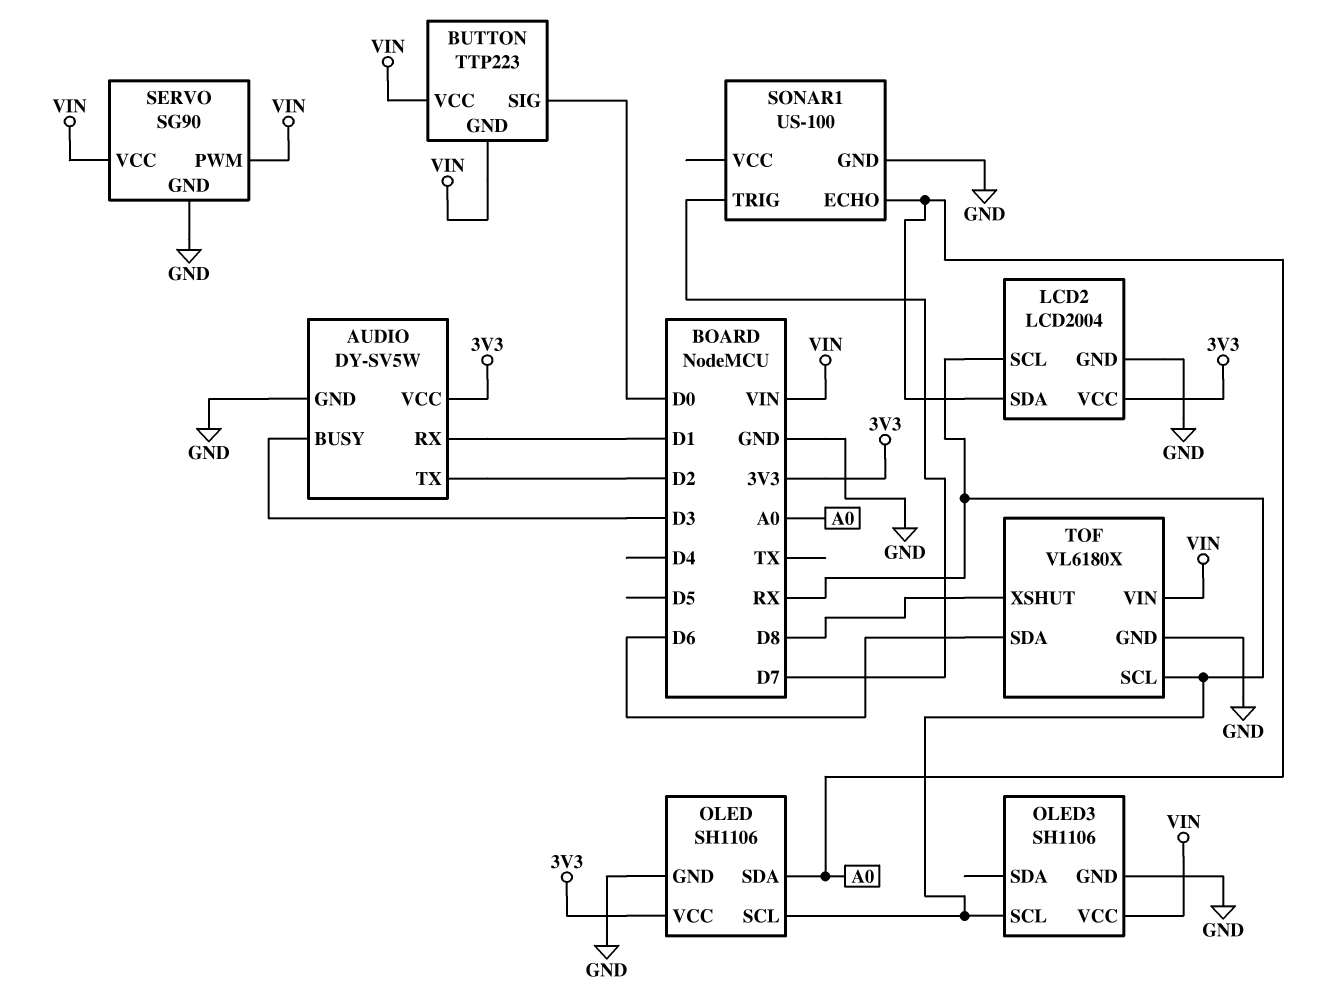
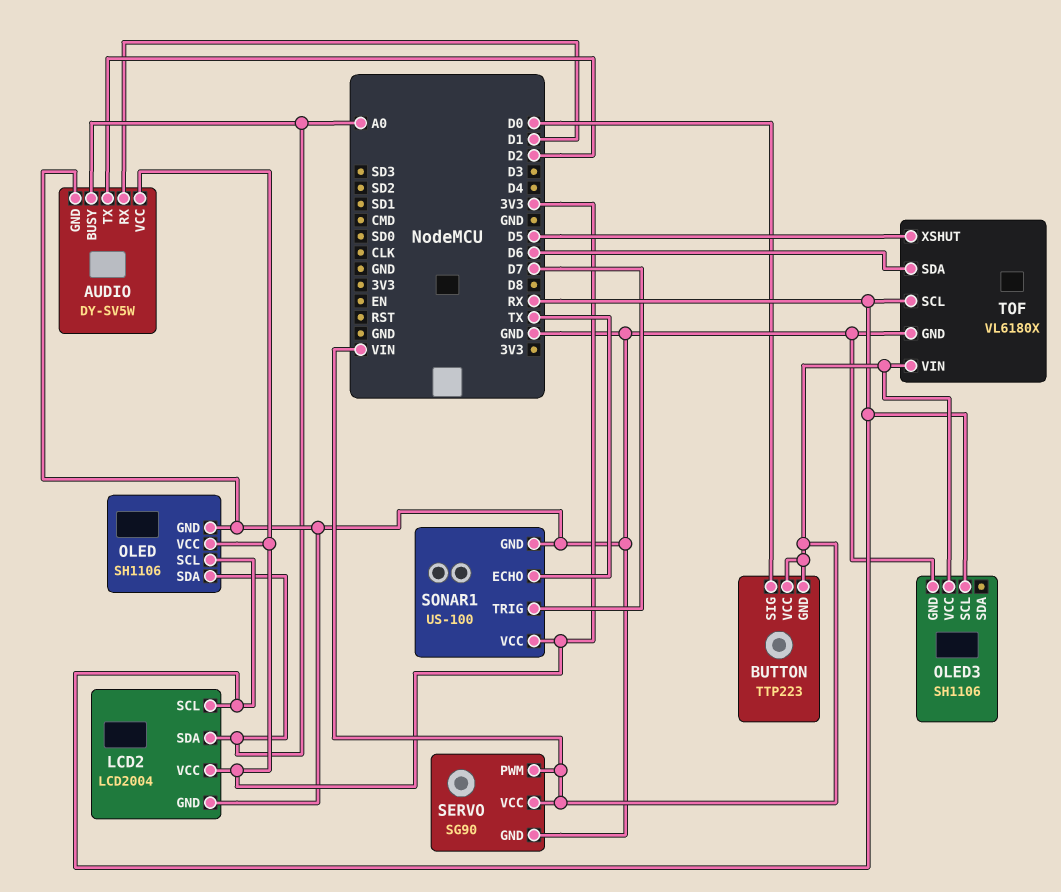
AUDIO pin BUSY: D3 -> A0
SONAR1 pin ECHO: A0 -> TX
SONAR1 pin VCC: none -> 3V3
TOF pin XSHUT: D8 -> D5

